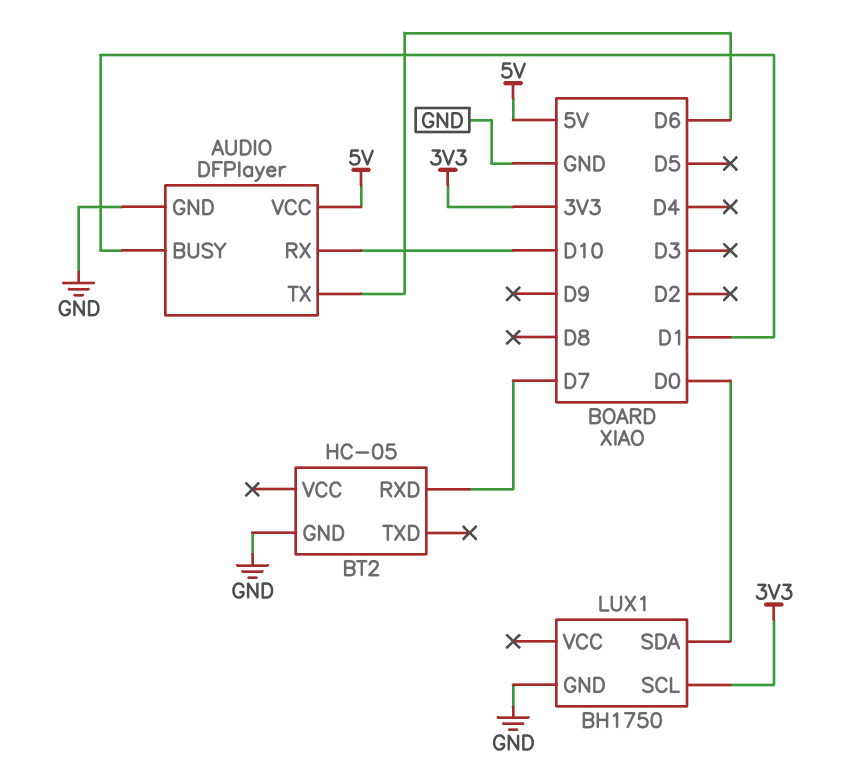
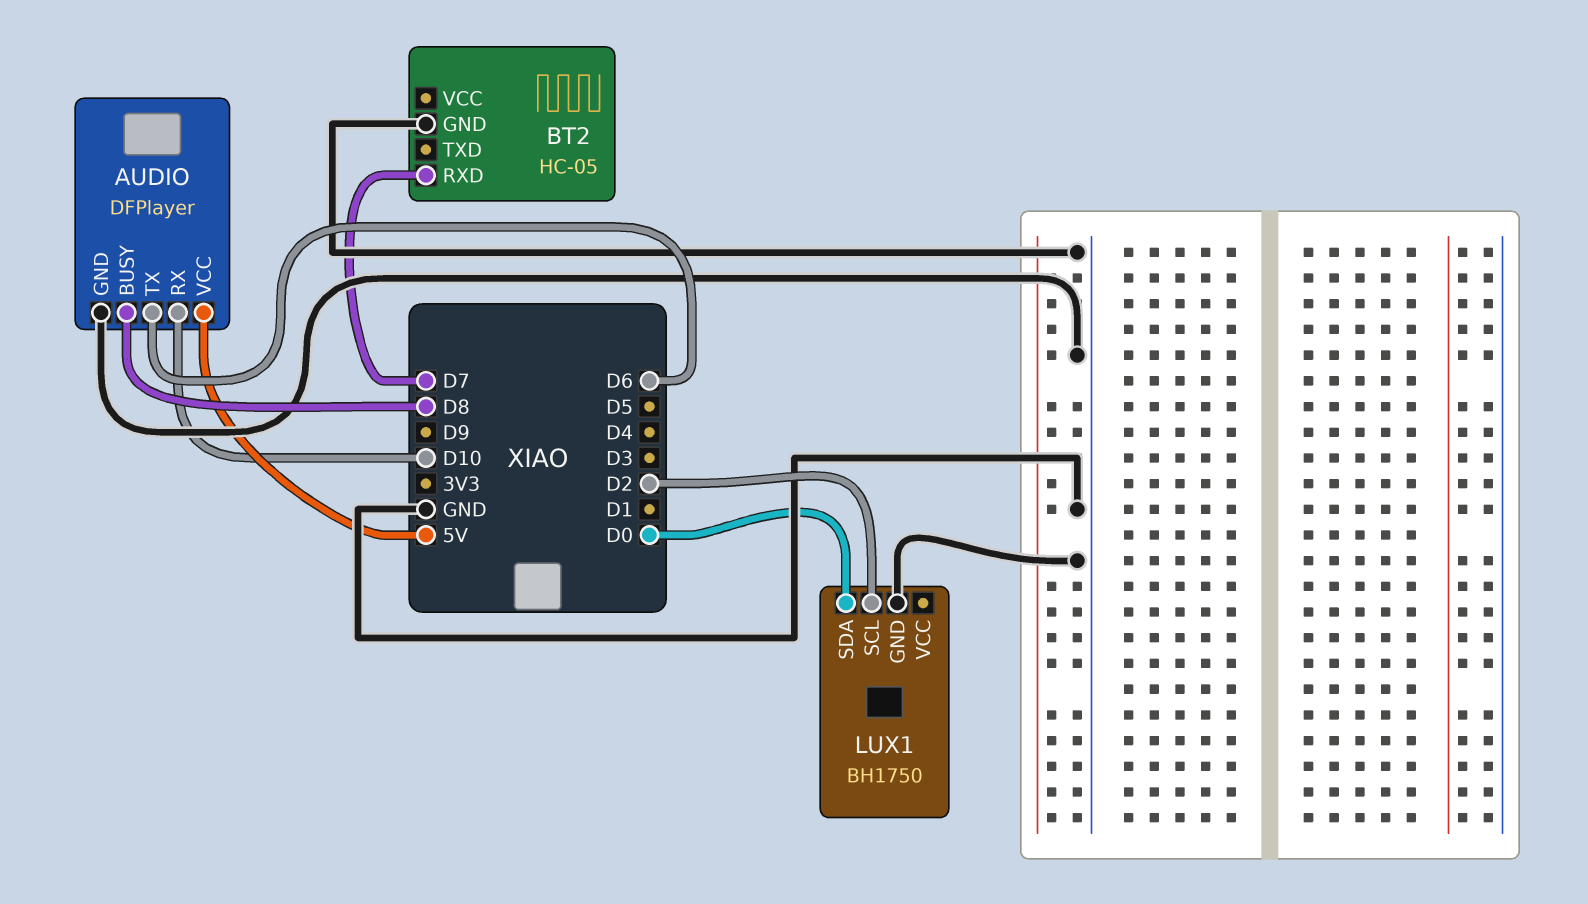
AUDIO pin BUSY: D1 -> D8
LUX1 pin SCL: 3V3 -> D2

